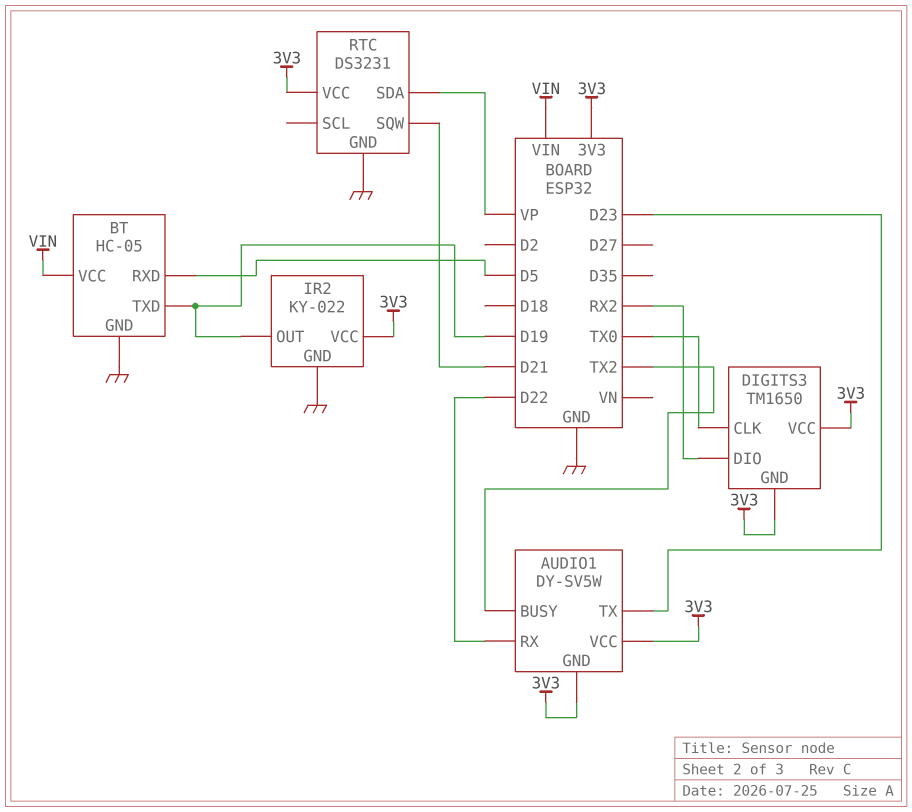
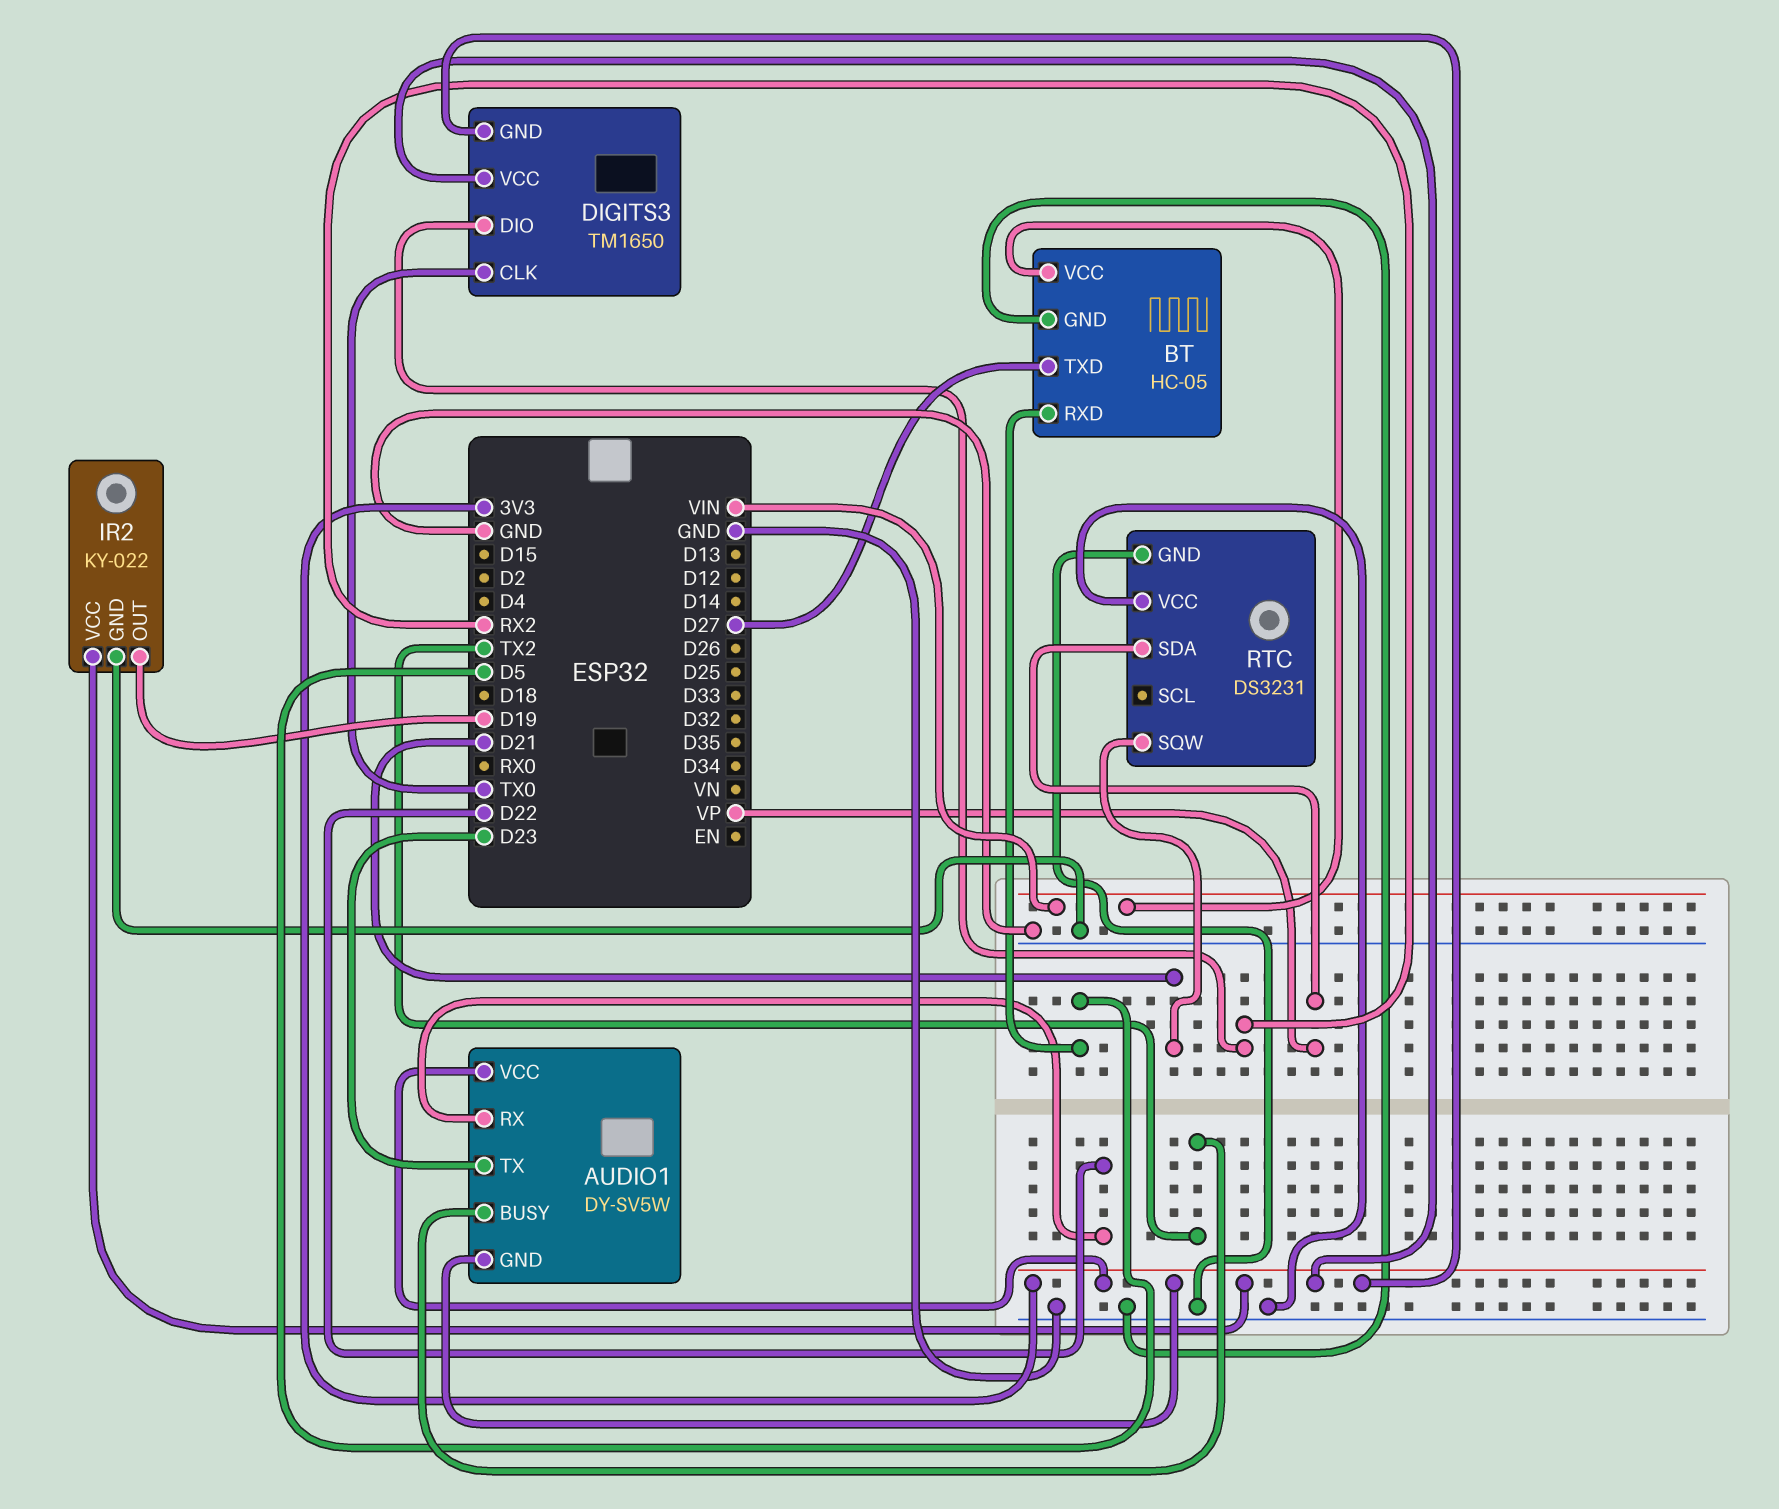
BT pin TXD: D19 -> D27
RTC pin VCC: 3V3 -> GND

